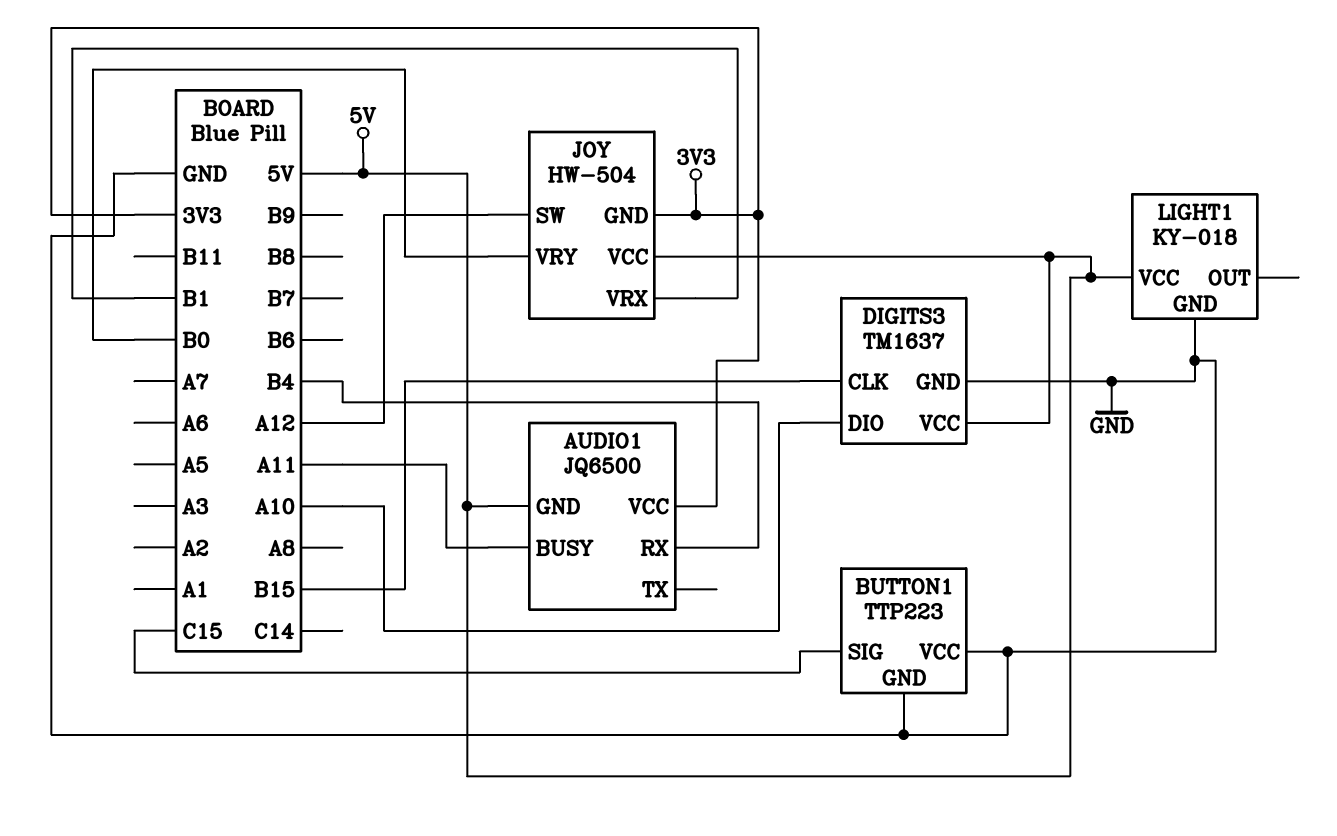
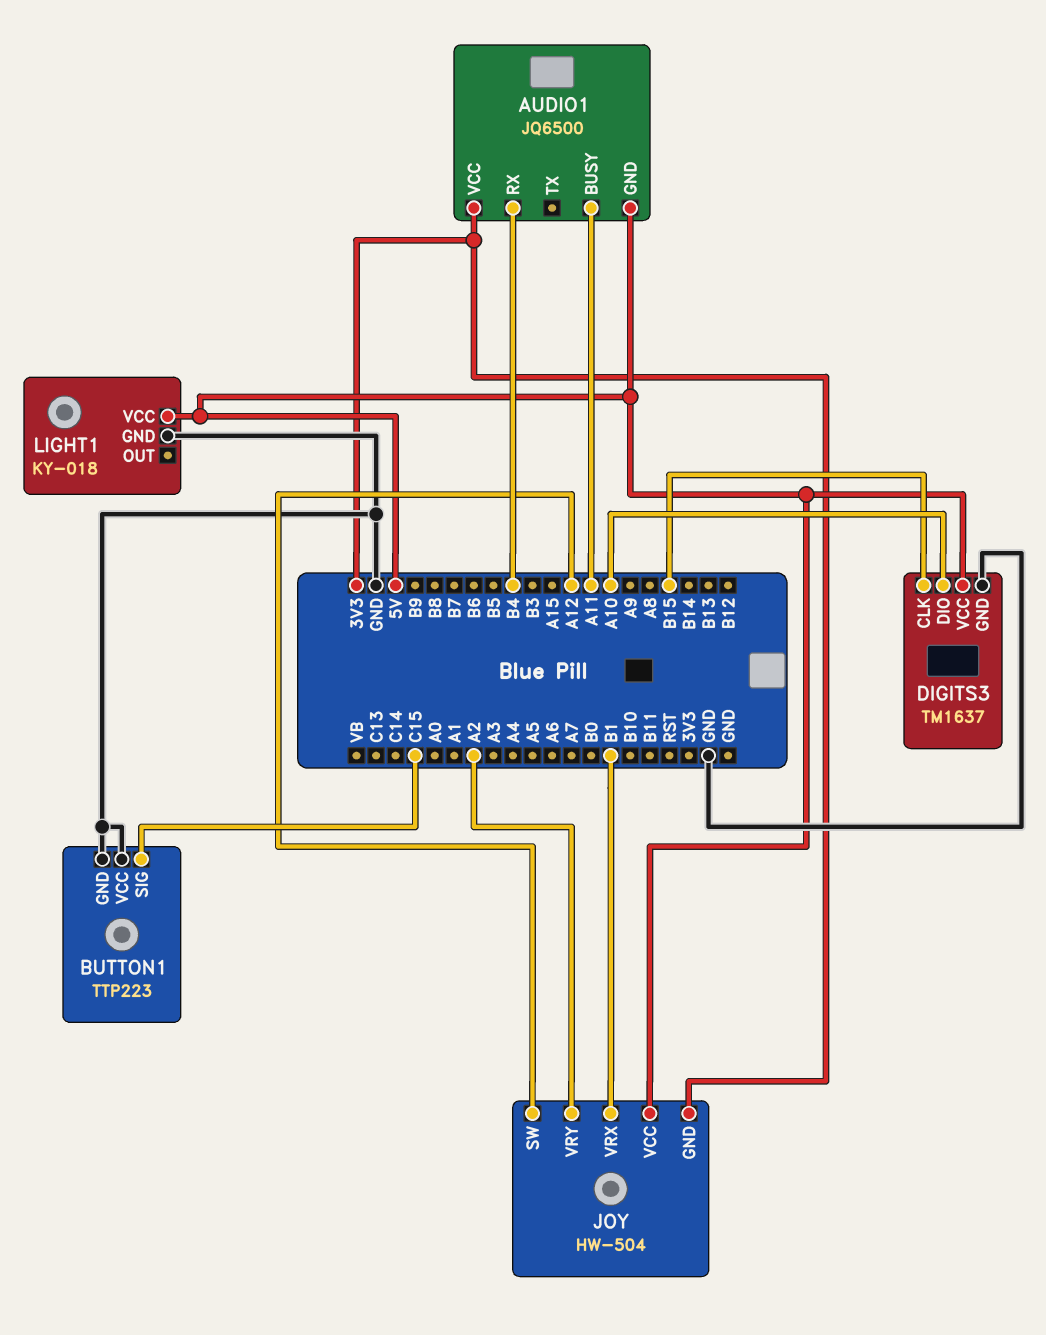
JOY pin VRY: B0 -> A2

